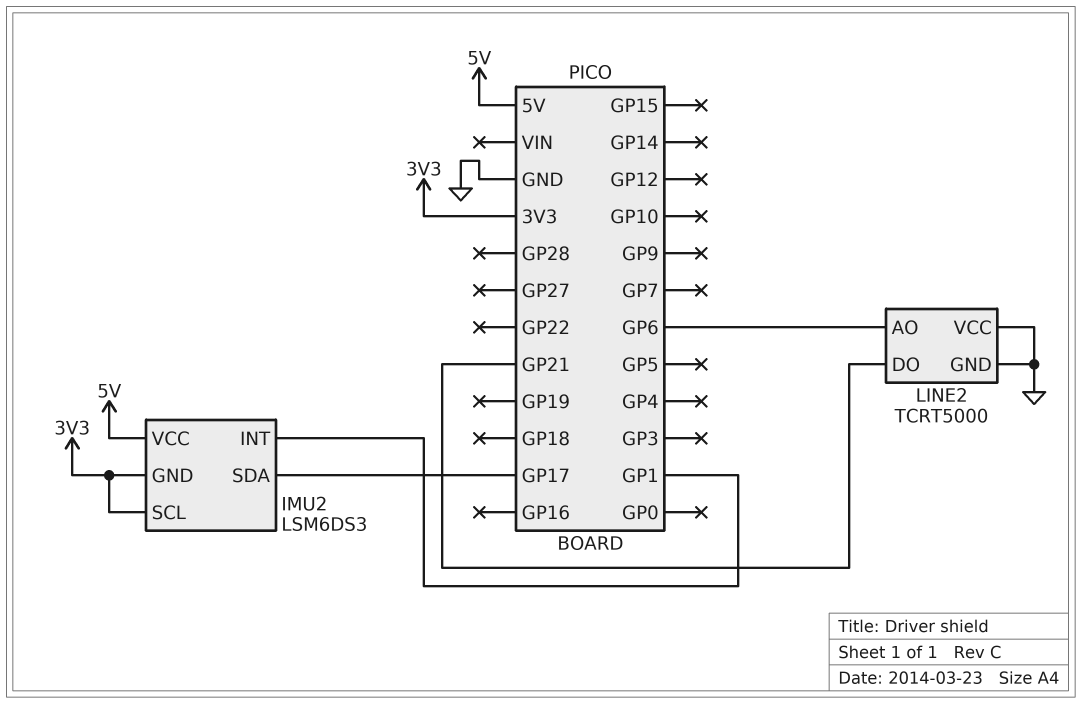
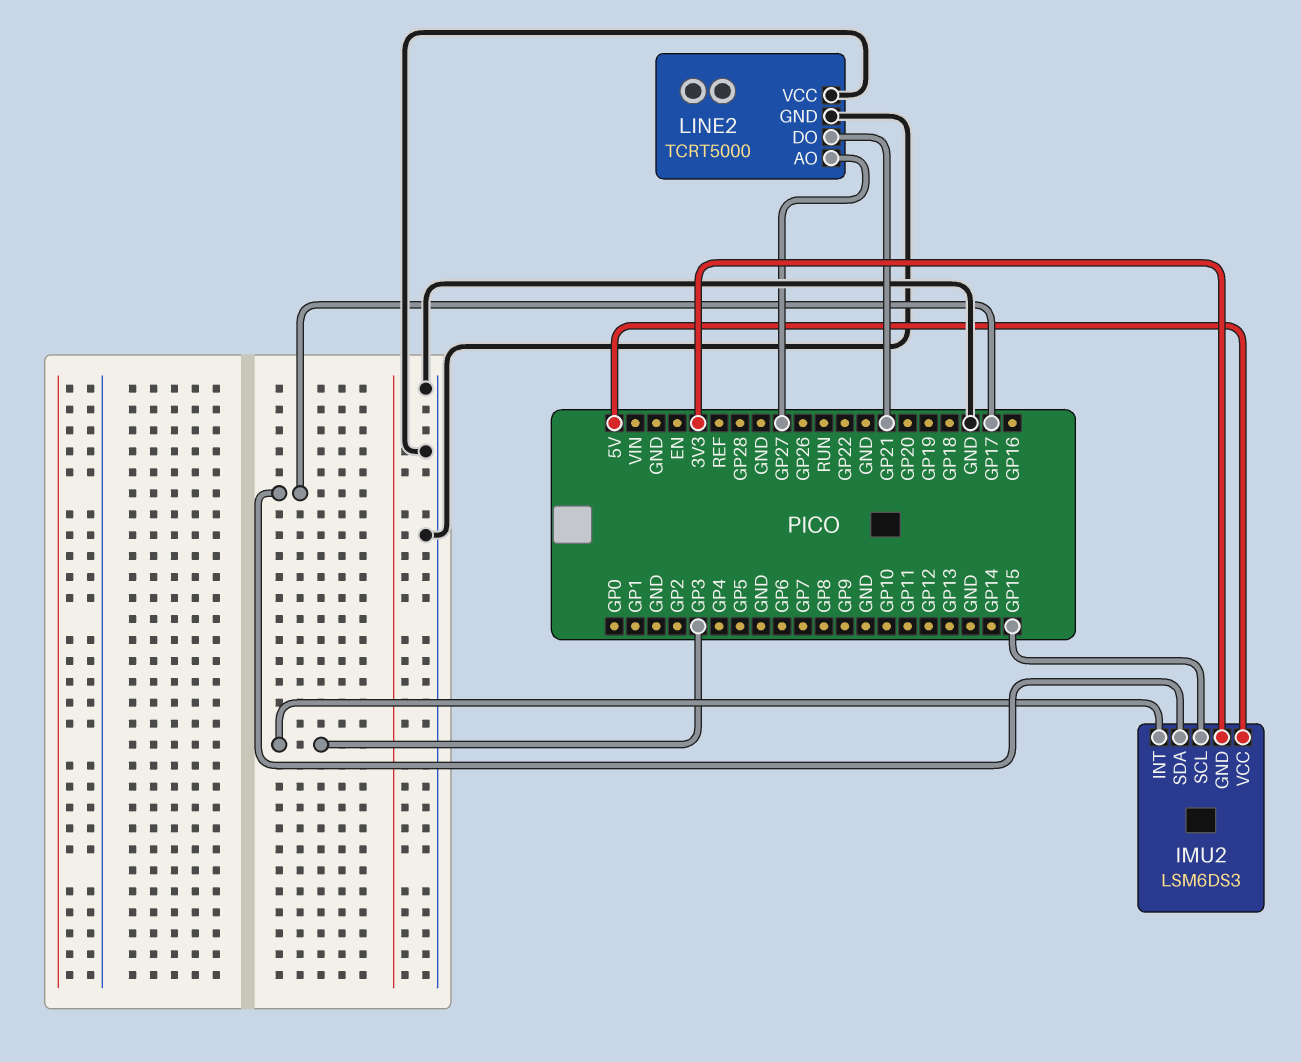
IMU2 pin INT: GP1 -> GP3
IMU2 pin SCL: 3V3 -> GP15
LINE2 pin AO: GP6 -> GP27

